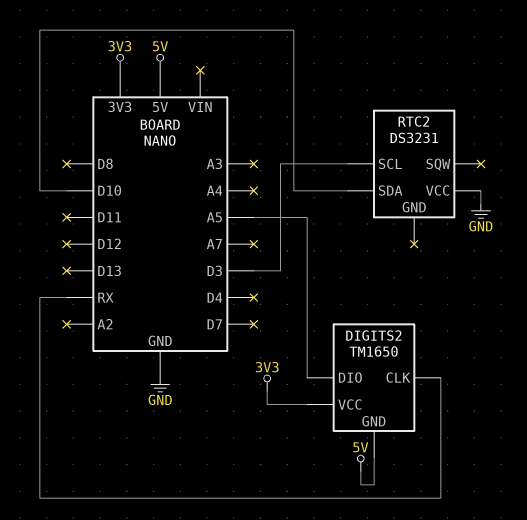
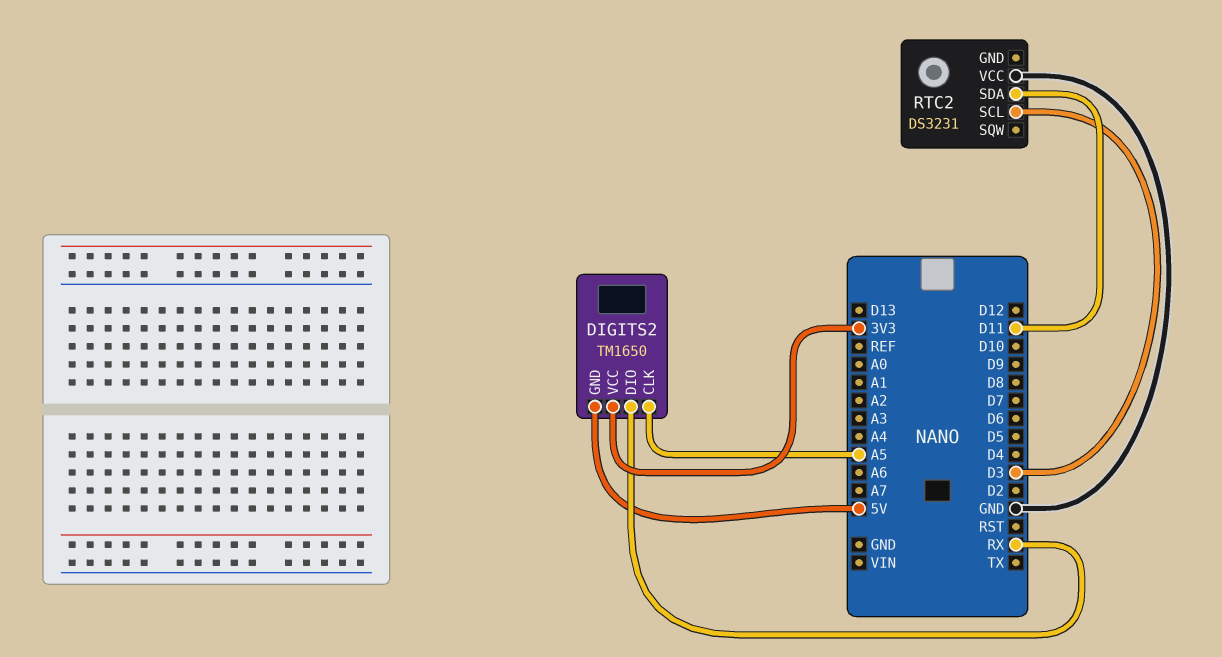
DIGITS2 pin CLK: RX -> A5
DIGITS2 pin DIO: A5 -> RX
RTC2 pin SDA: D10 -> D11

